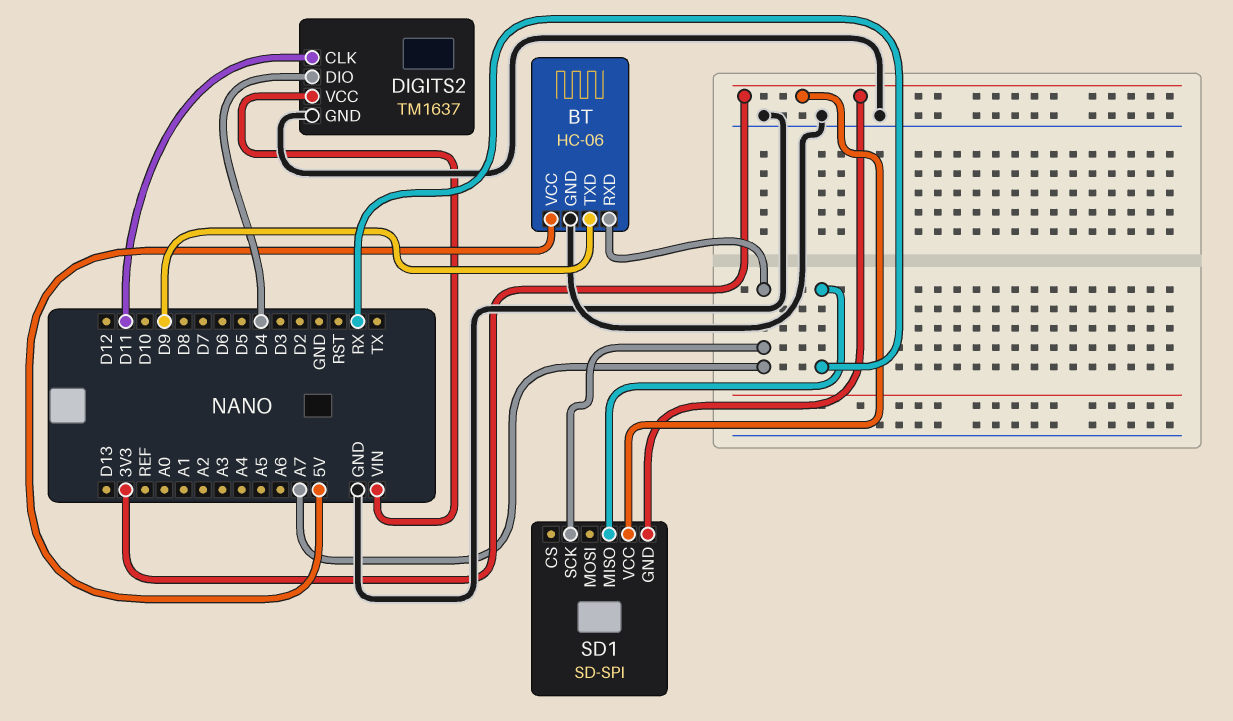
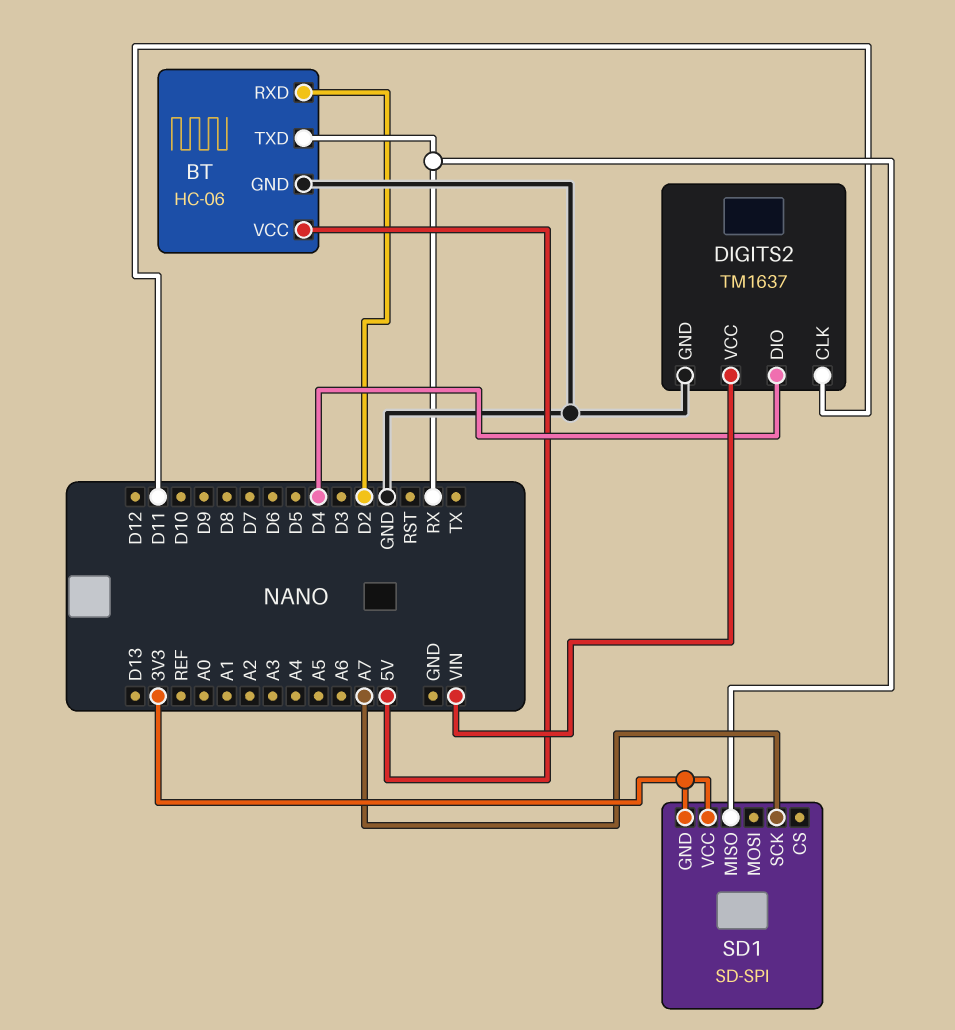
BT pin RXD: A7 -> D2
BT pin TXD: D9 -> RX

